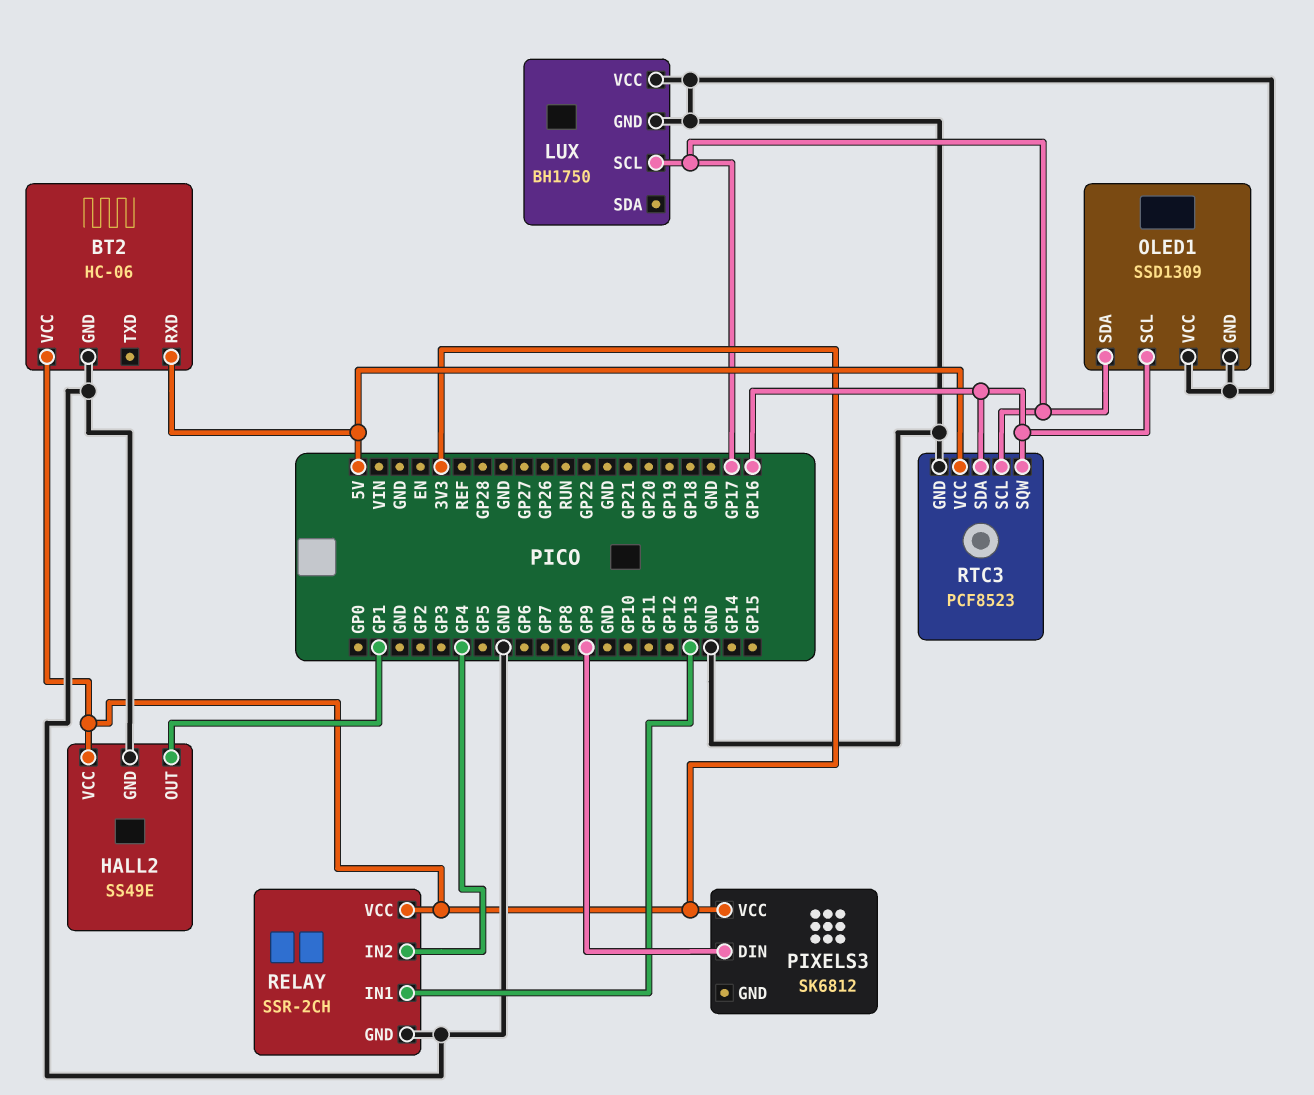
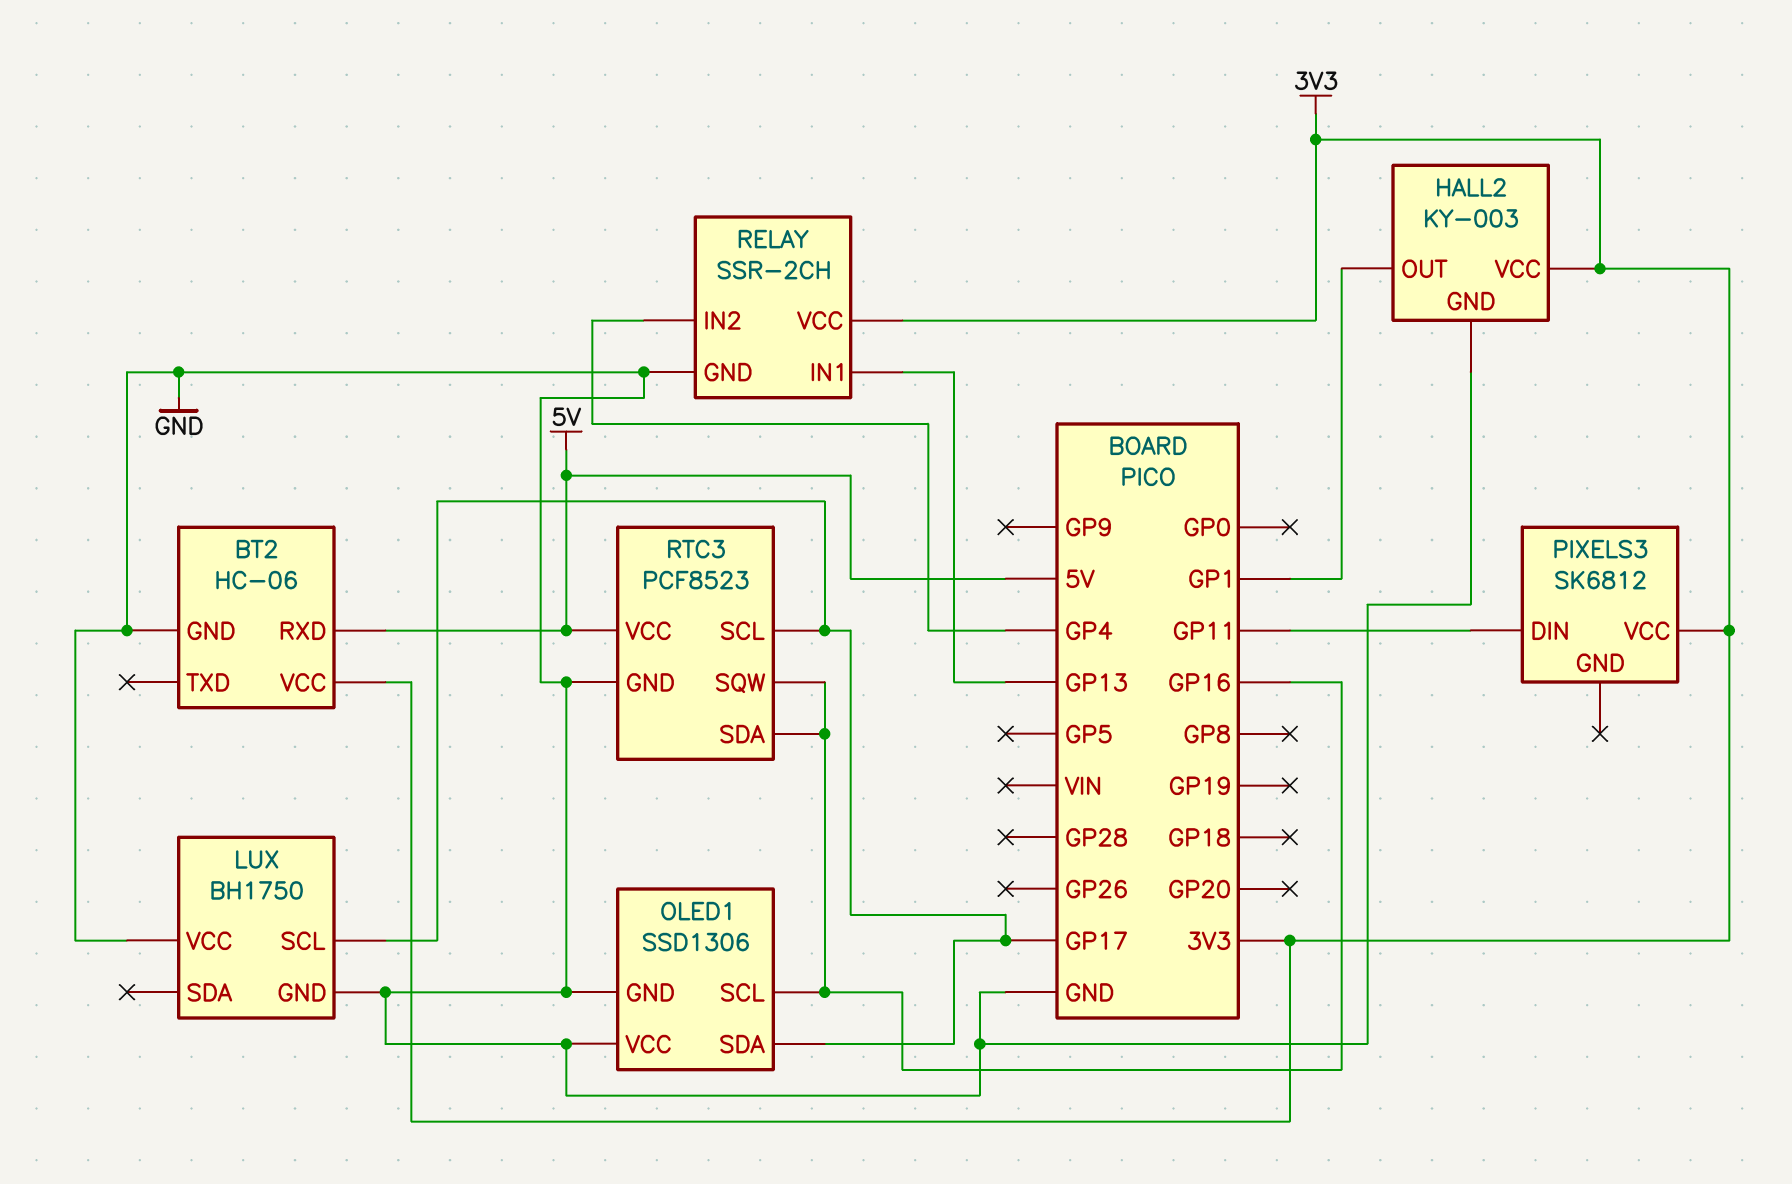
HALL2: SS49E -> KY-003
OLED1: SSD1309 -> SSD1306
PIXELS3 pin DIN: GP9 -> GP11

